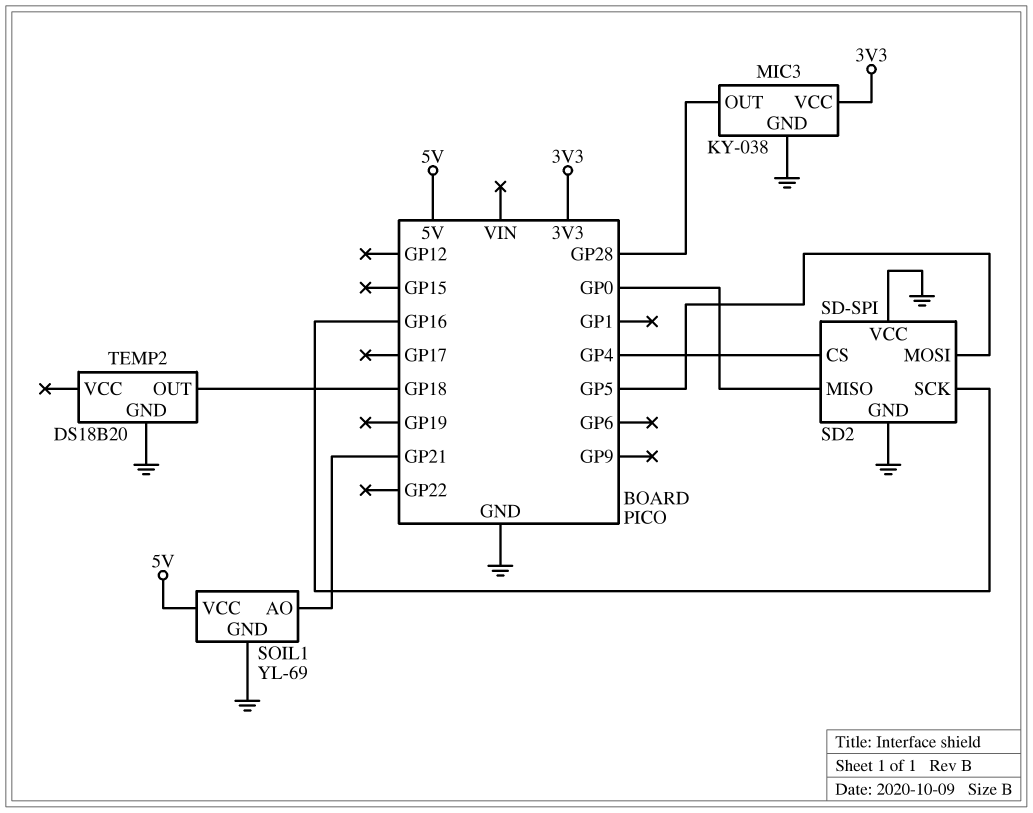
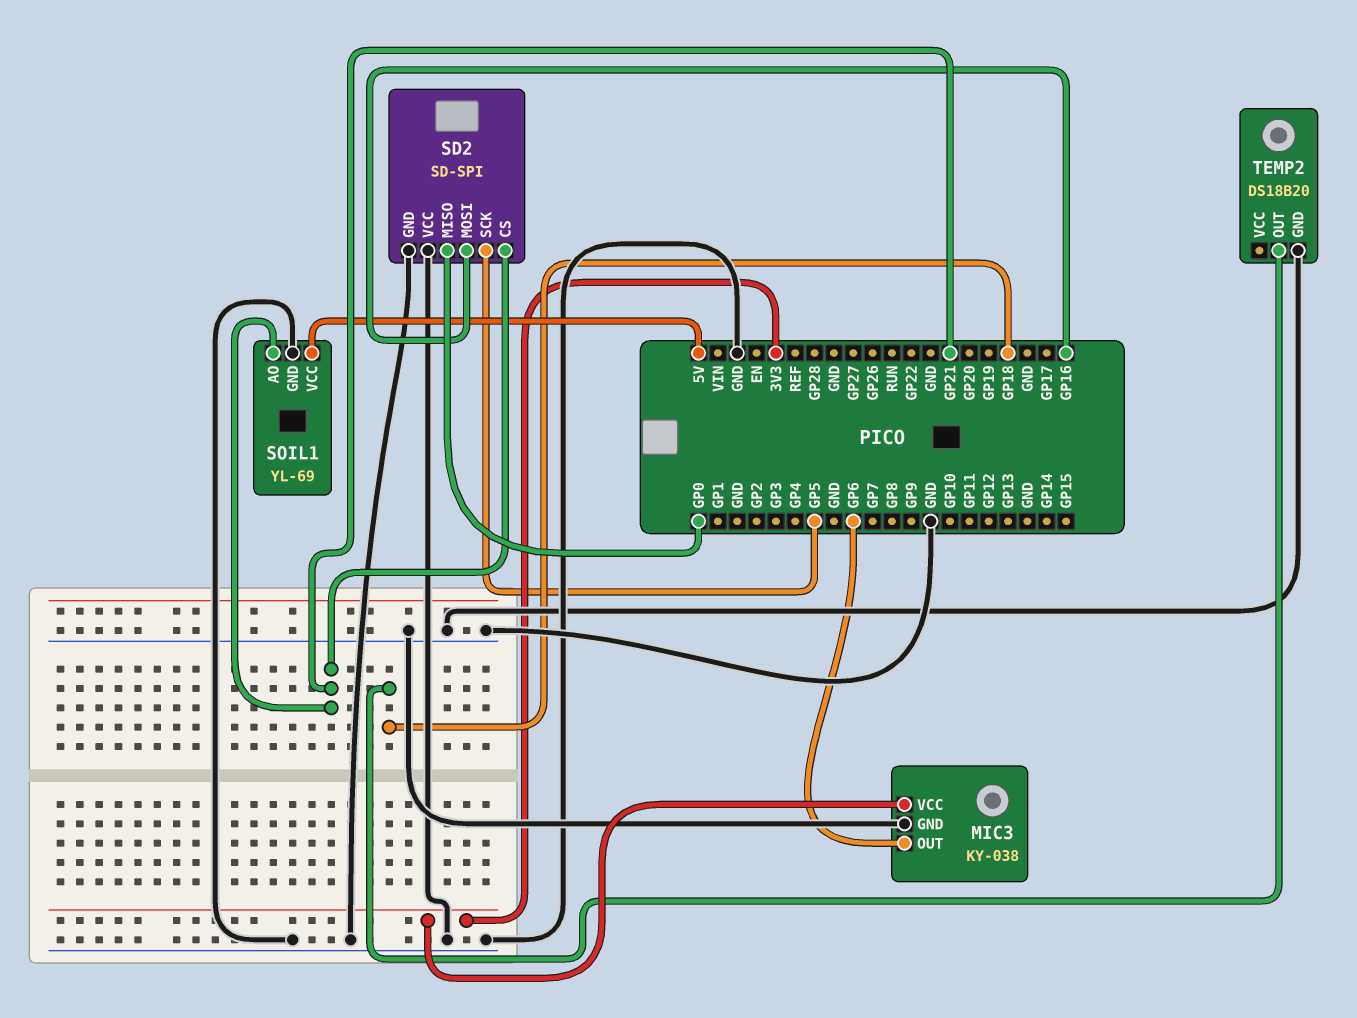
MIC3 pin OUT: GP28 -> GP6
SD2 pin CS: GP4 -> GP21
SD2 pin MOSI: GP5 -> GP16
SD2 pin SCK: GP16 -> GP5

